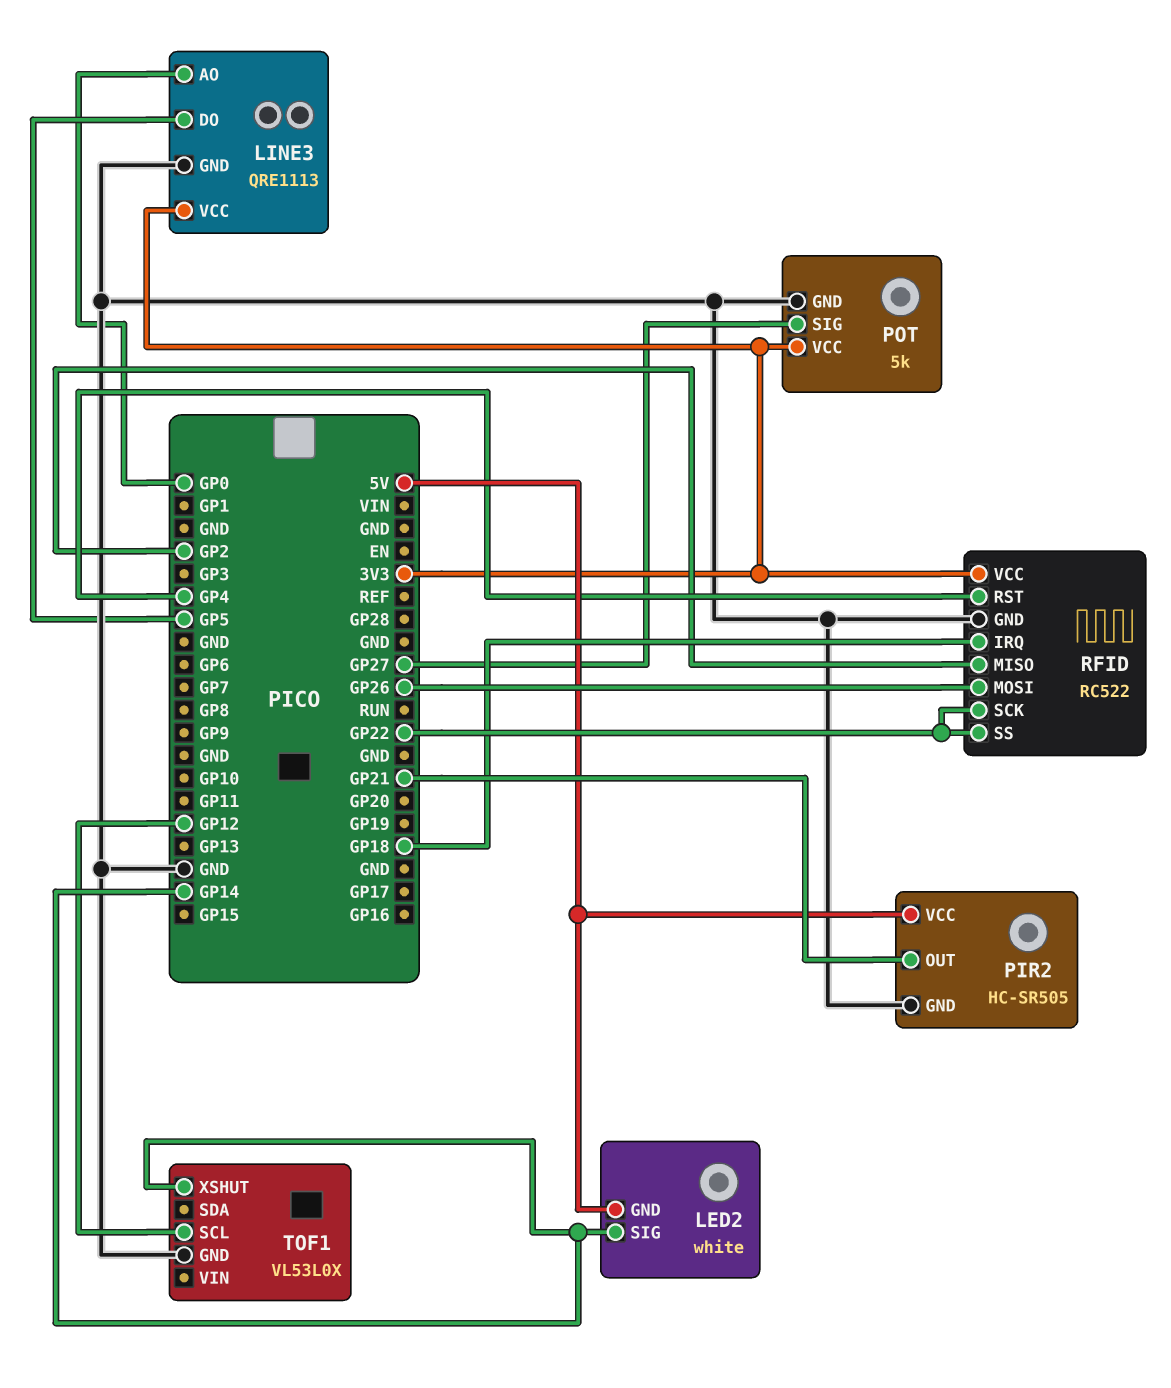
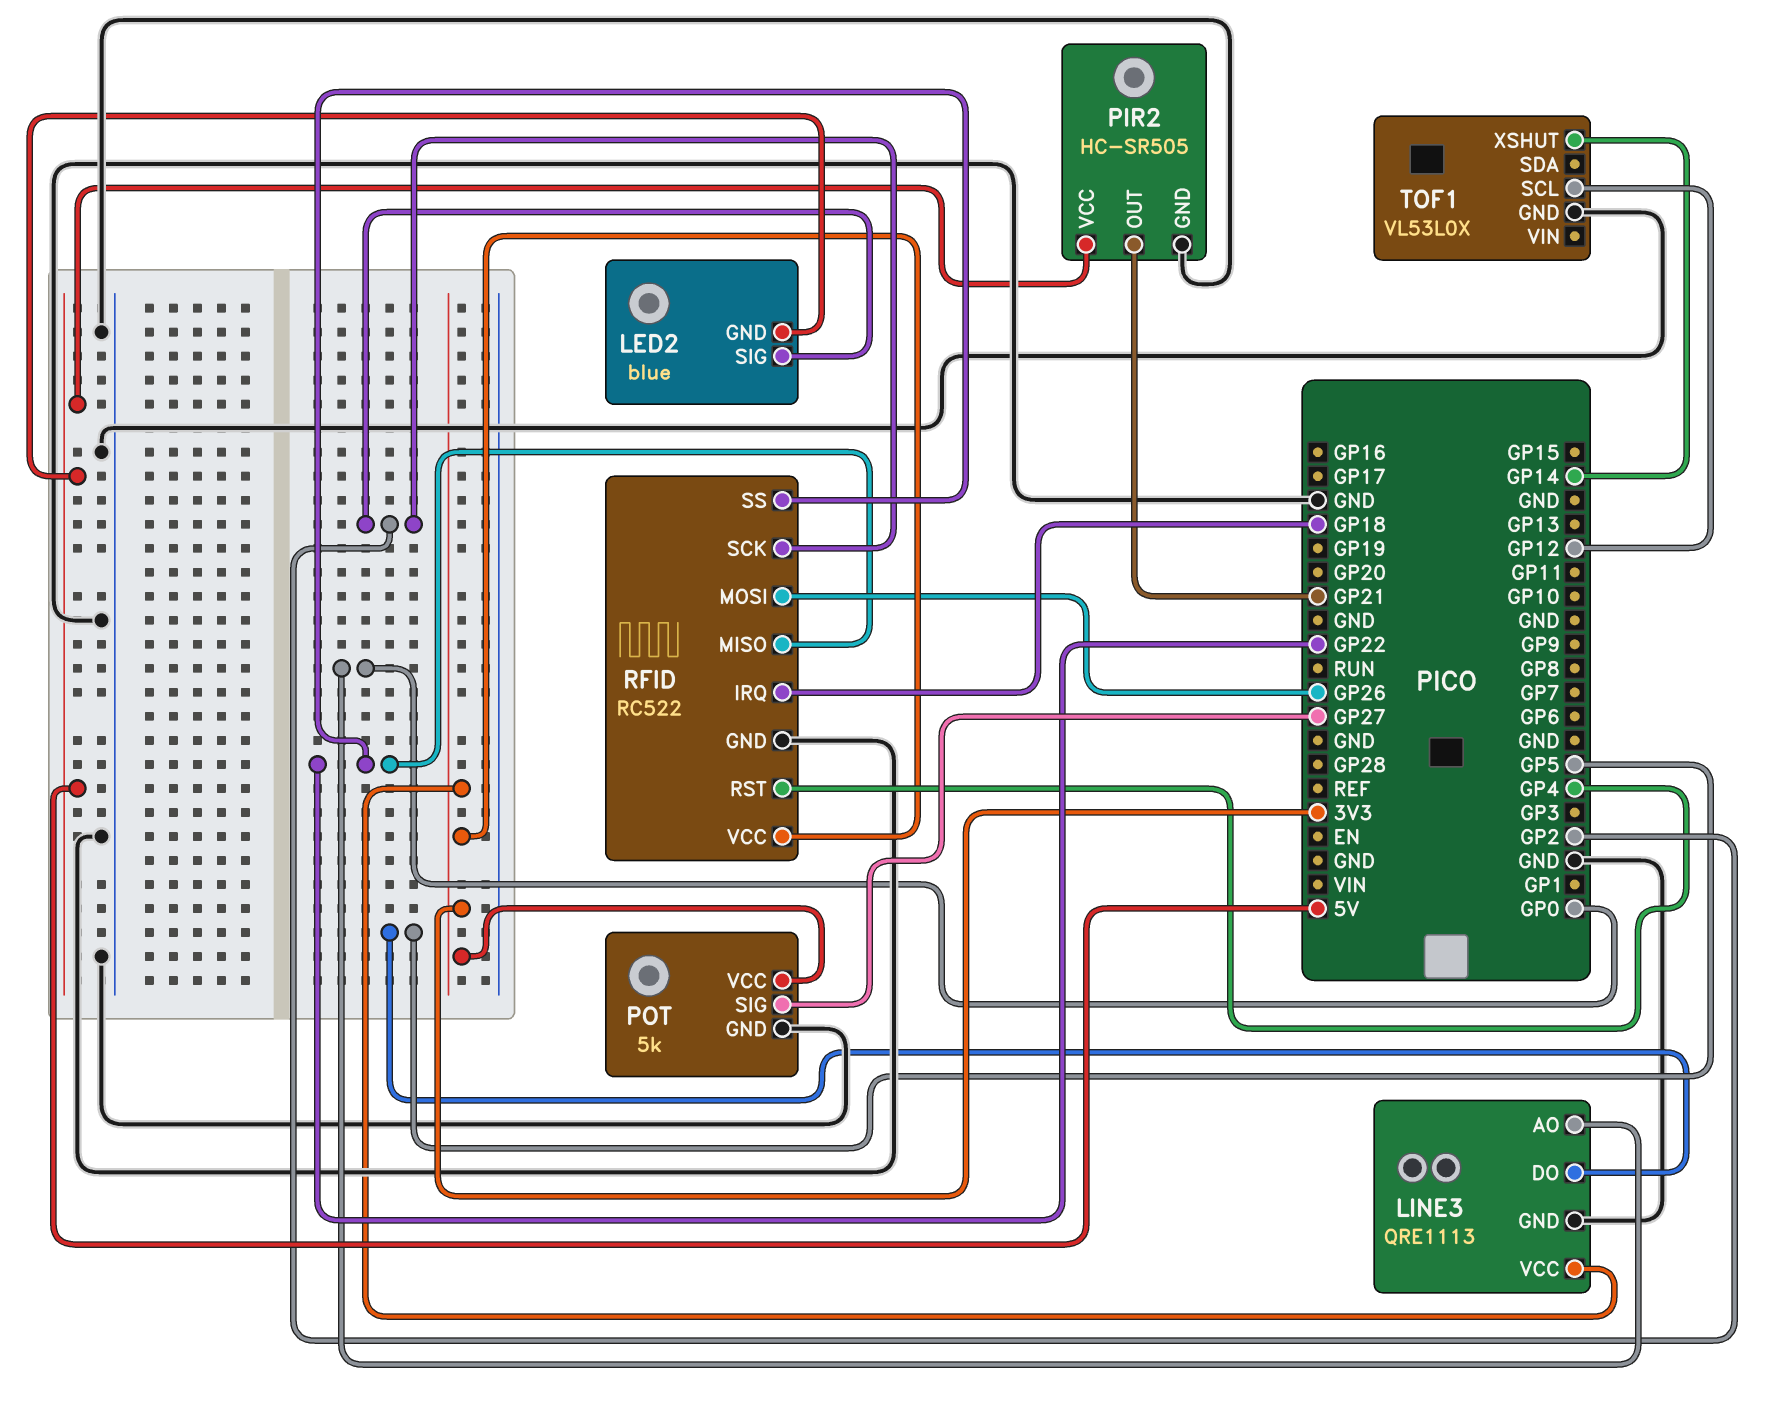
LED2: white -> blue
LED2 pin SIG: GP14 -> GP2
RFID pin MISO: GP2 -> GP22
RFID pin SCK: GP22 -> GP2

